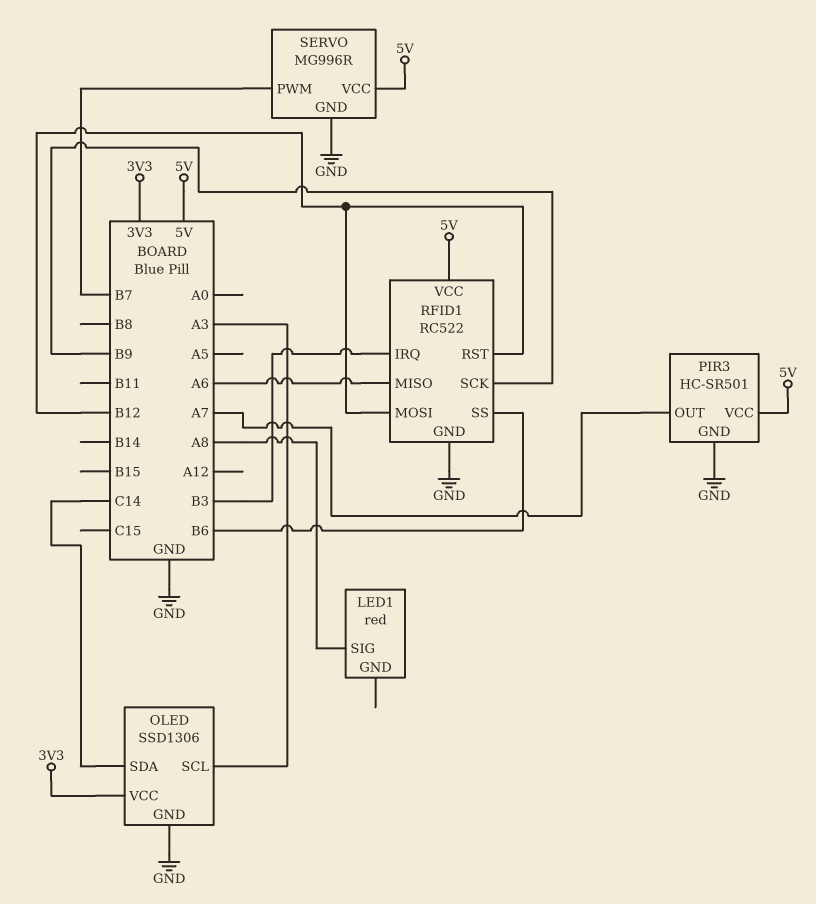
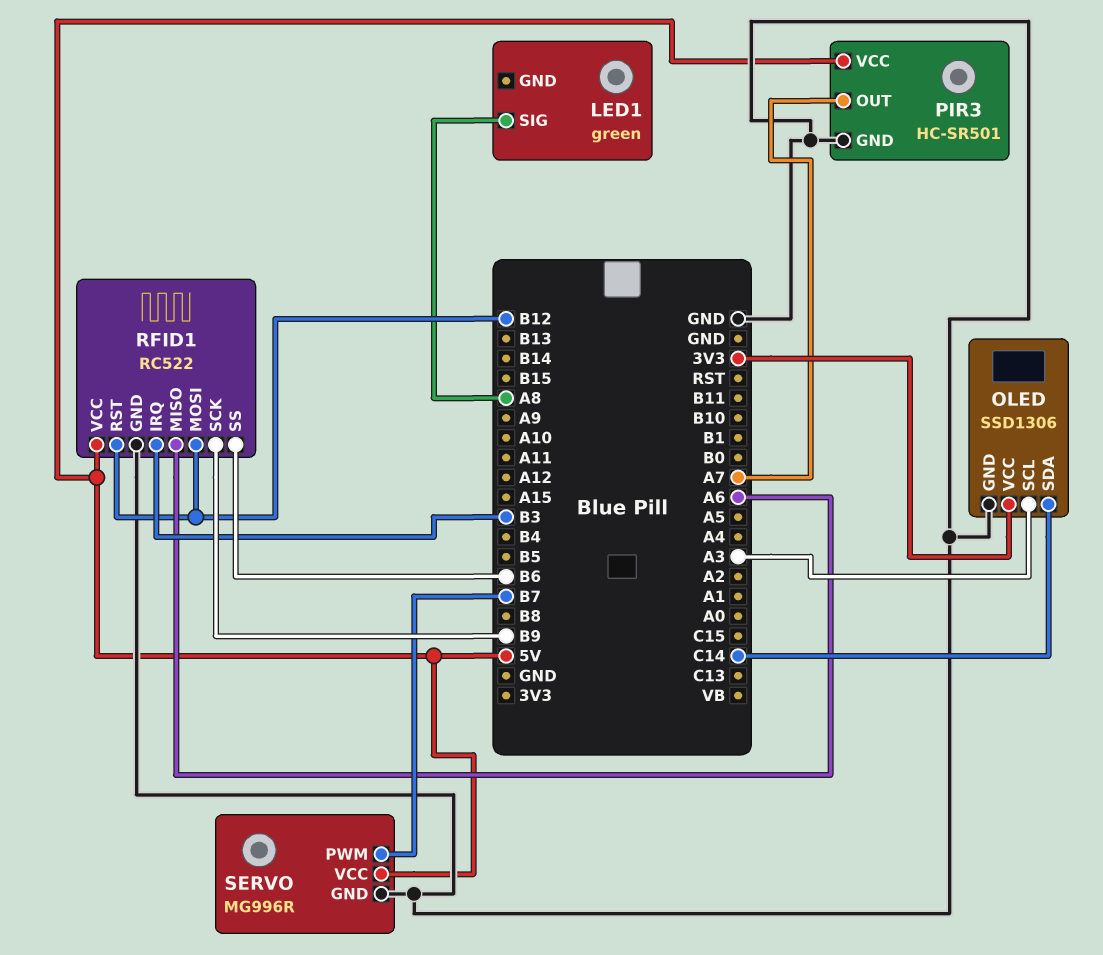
LED1: red -> green

